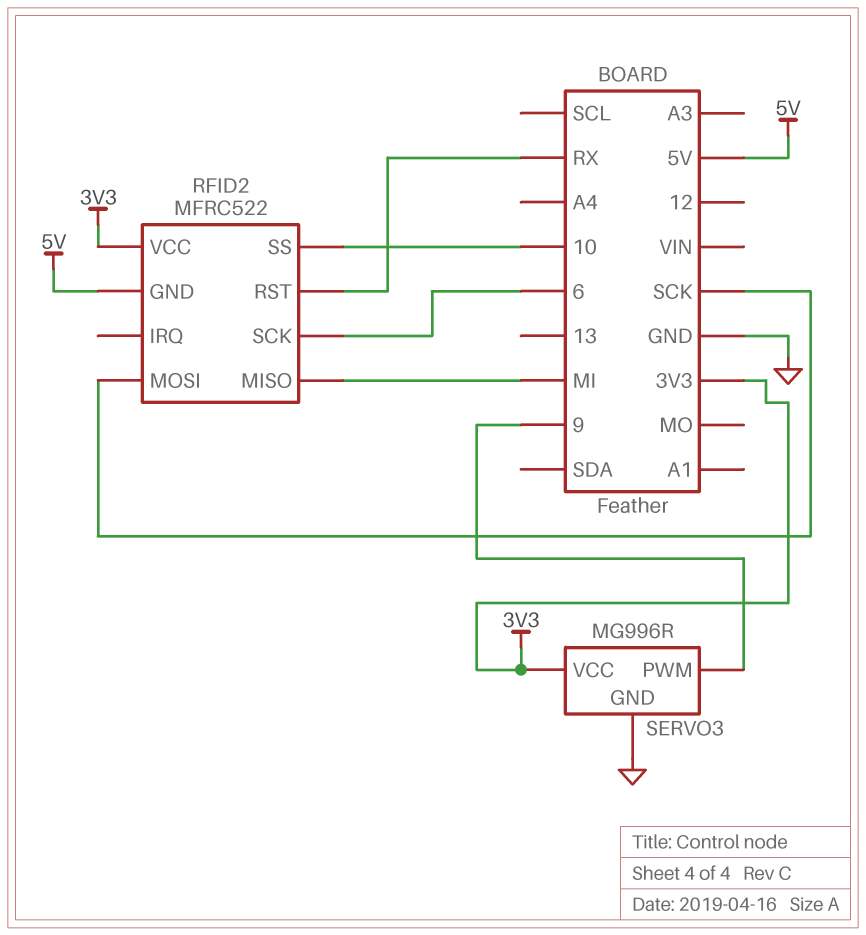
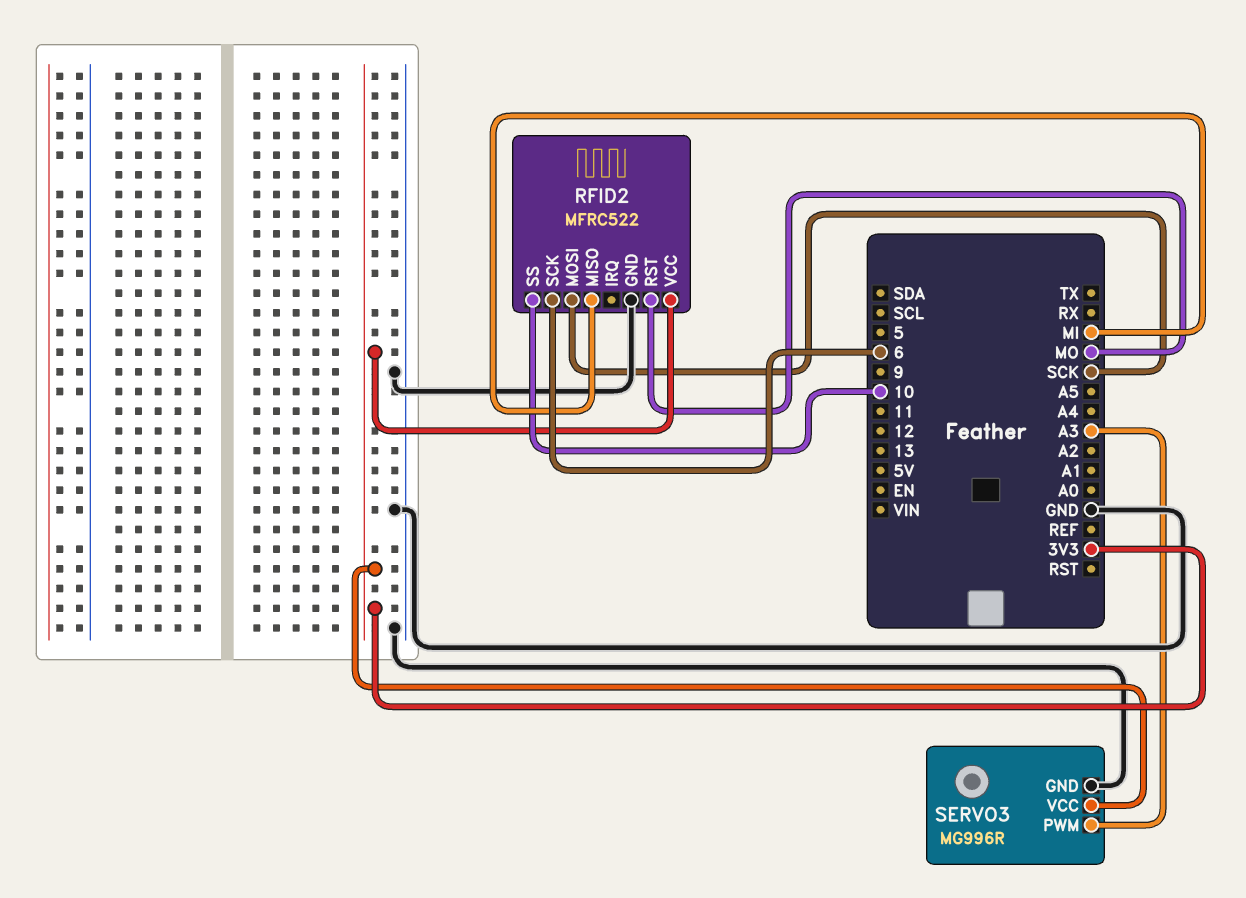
RFID2 pin GND: 5V -> GND
RFID2 pin RST: RX -> MO
SERVO3 pin PWM: 9 -> A3

